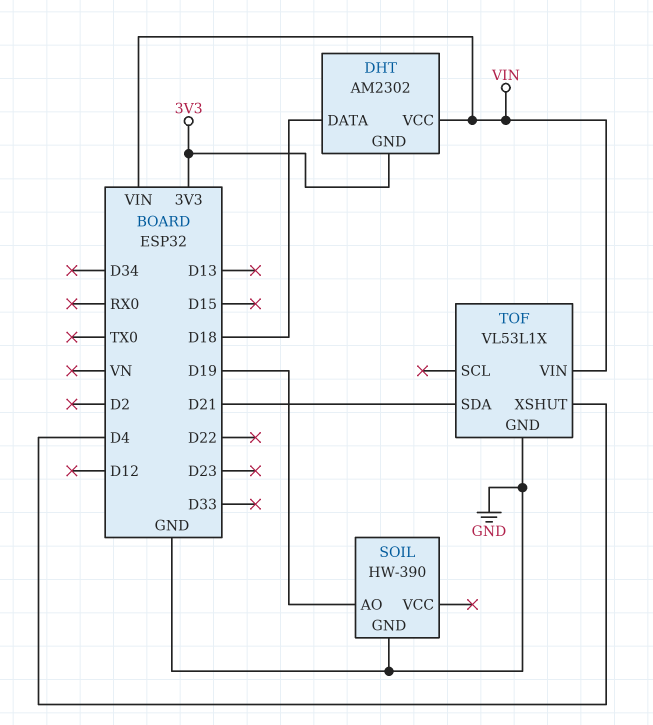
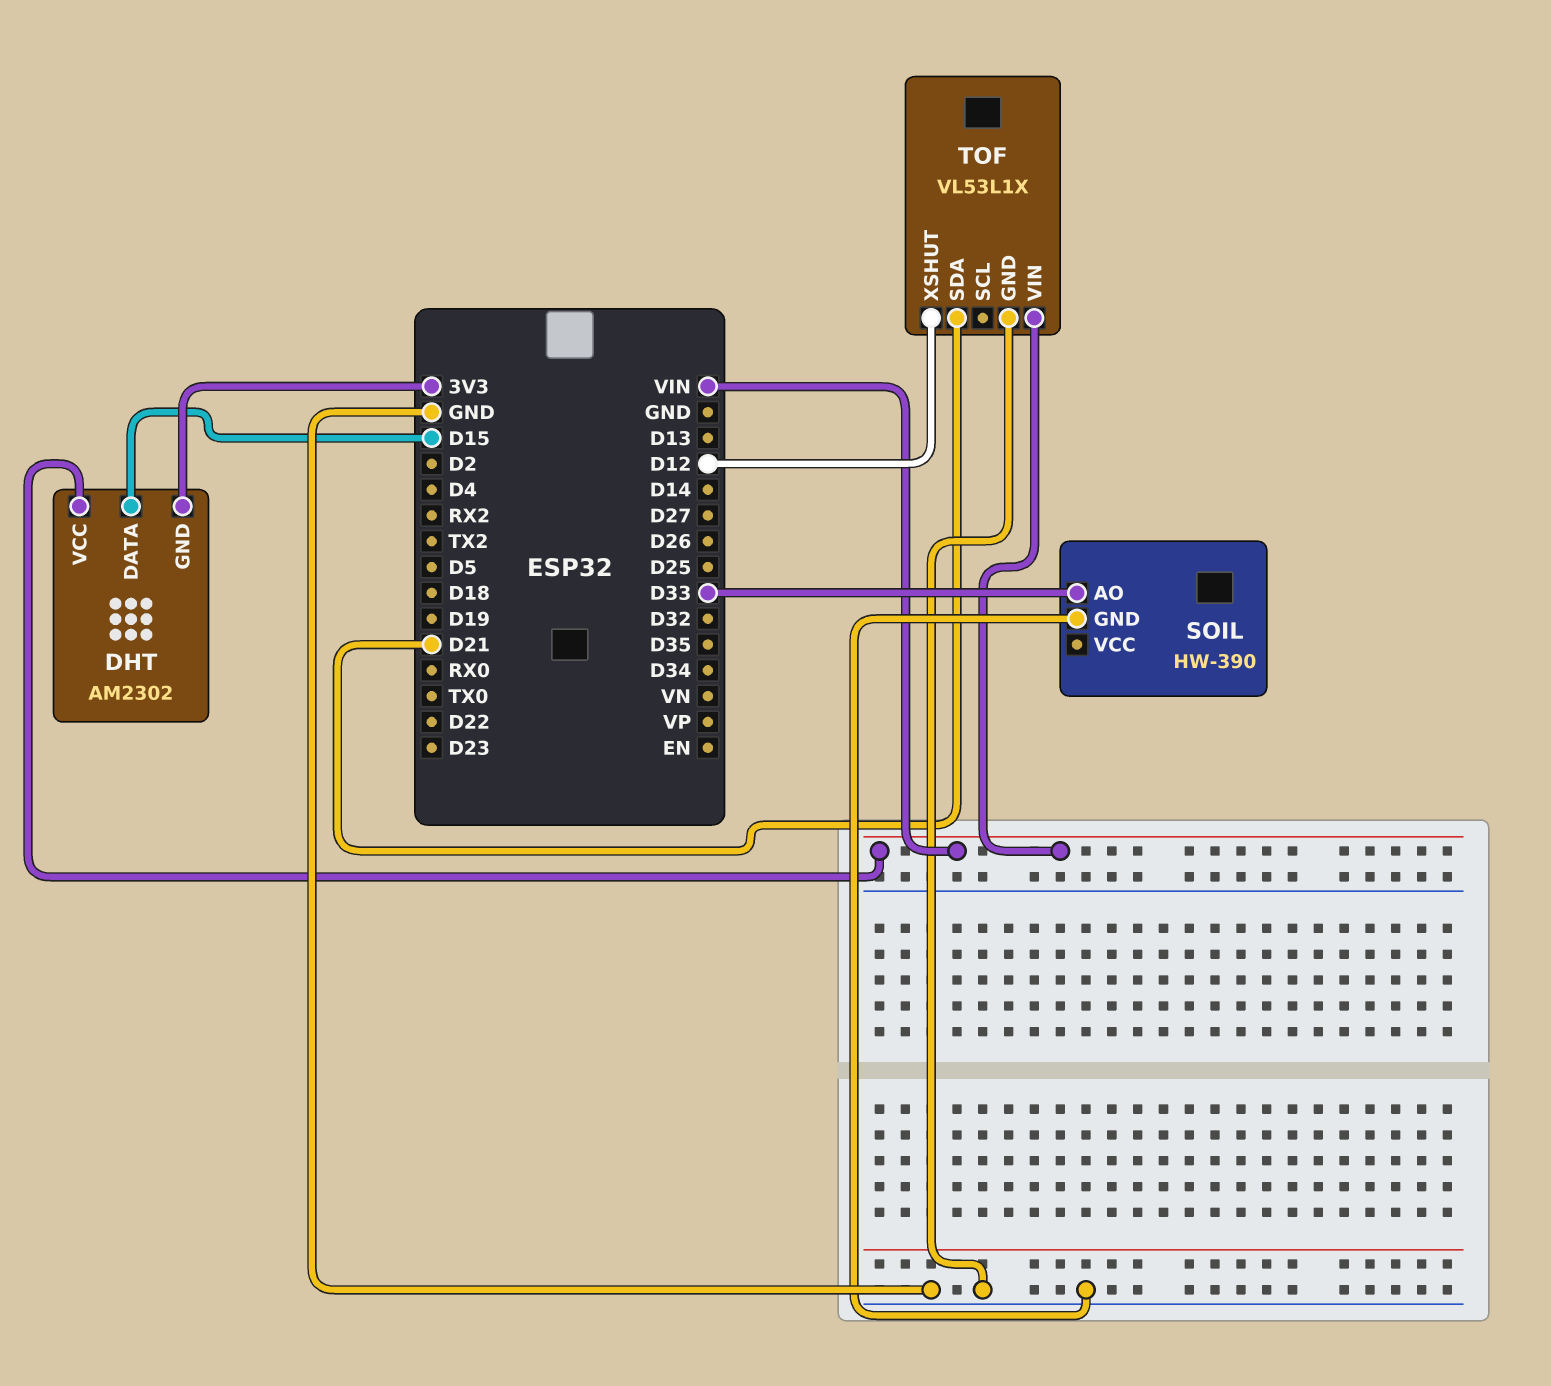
DHT pin DATA: D18 -> D15
SOIL pin AO: D19 -> D33
TOF pin XSHUT: D4 -> D12

